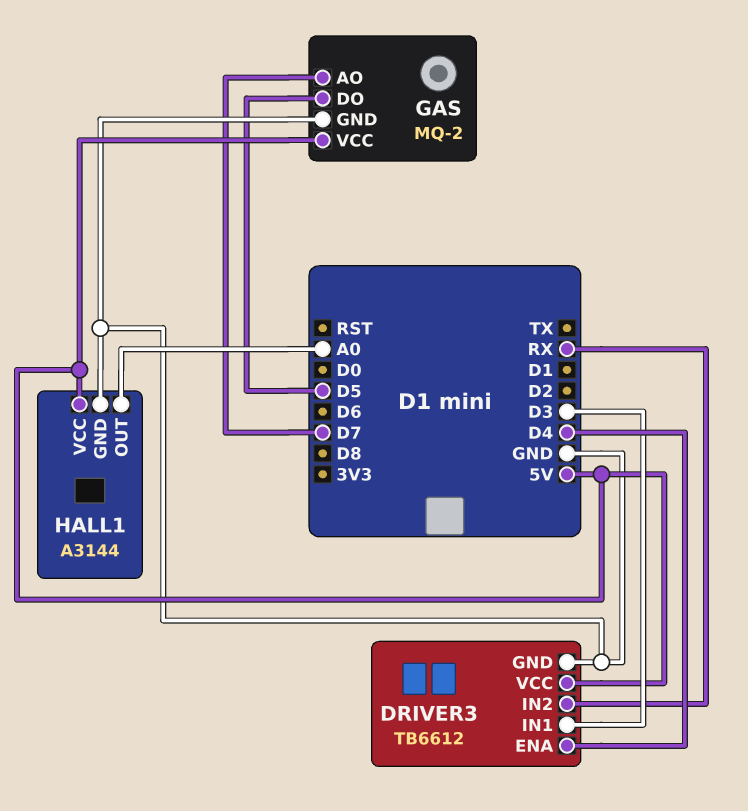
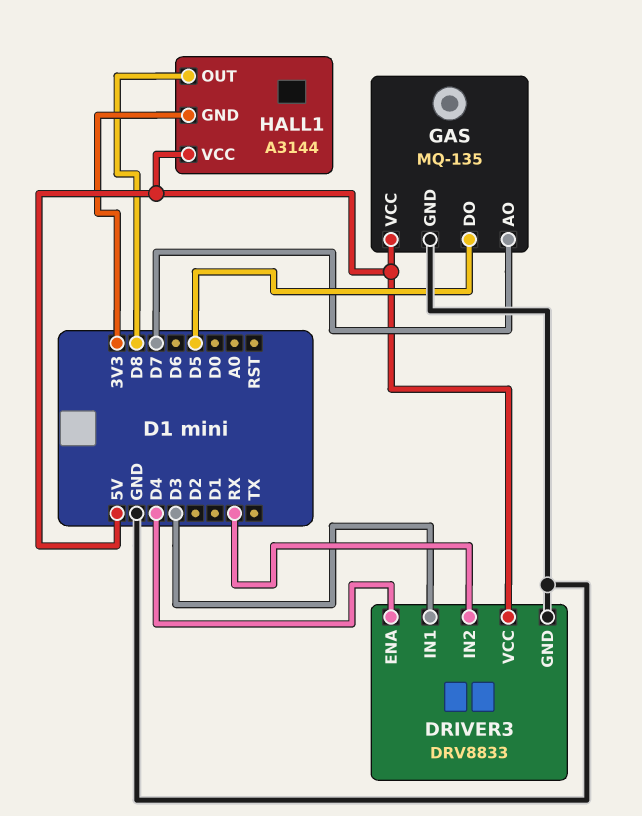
DRIVER3: TB6612 -> DRV8833
GAS: MQ-2 -> MQ-135
HALL1 pin GND: GND -> 3V3
HALL1 pin OUT: A0 -> D8

